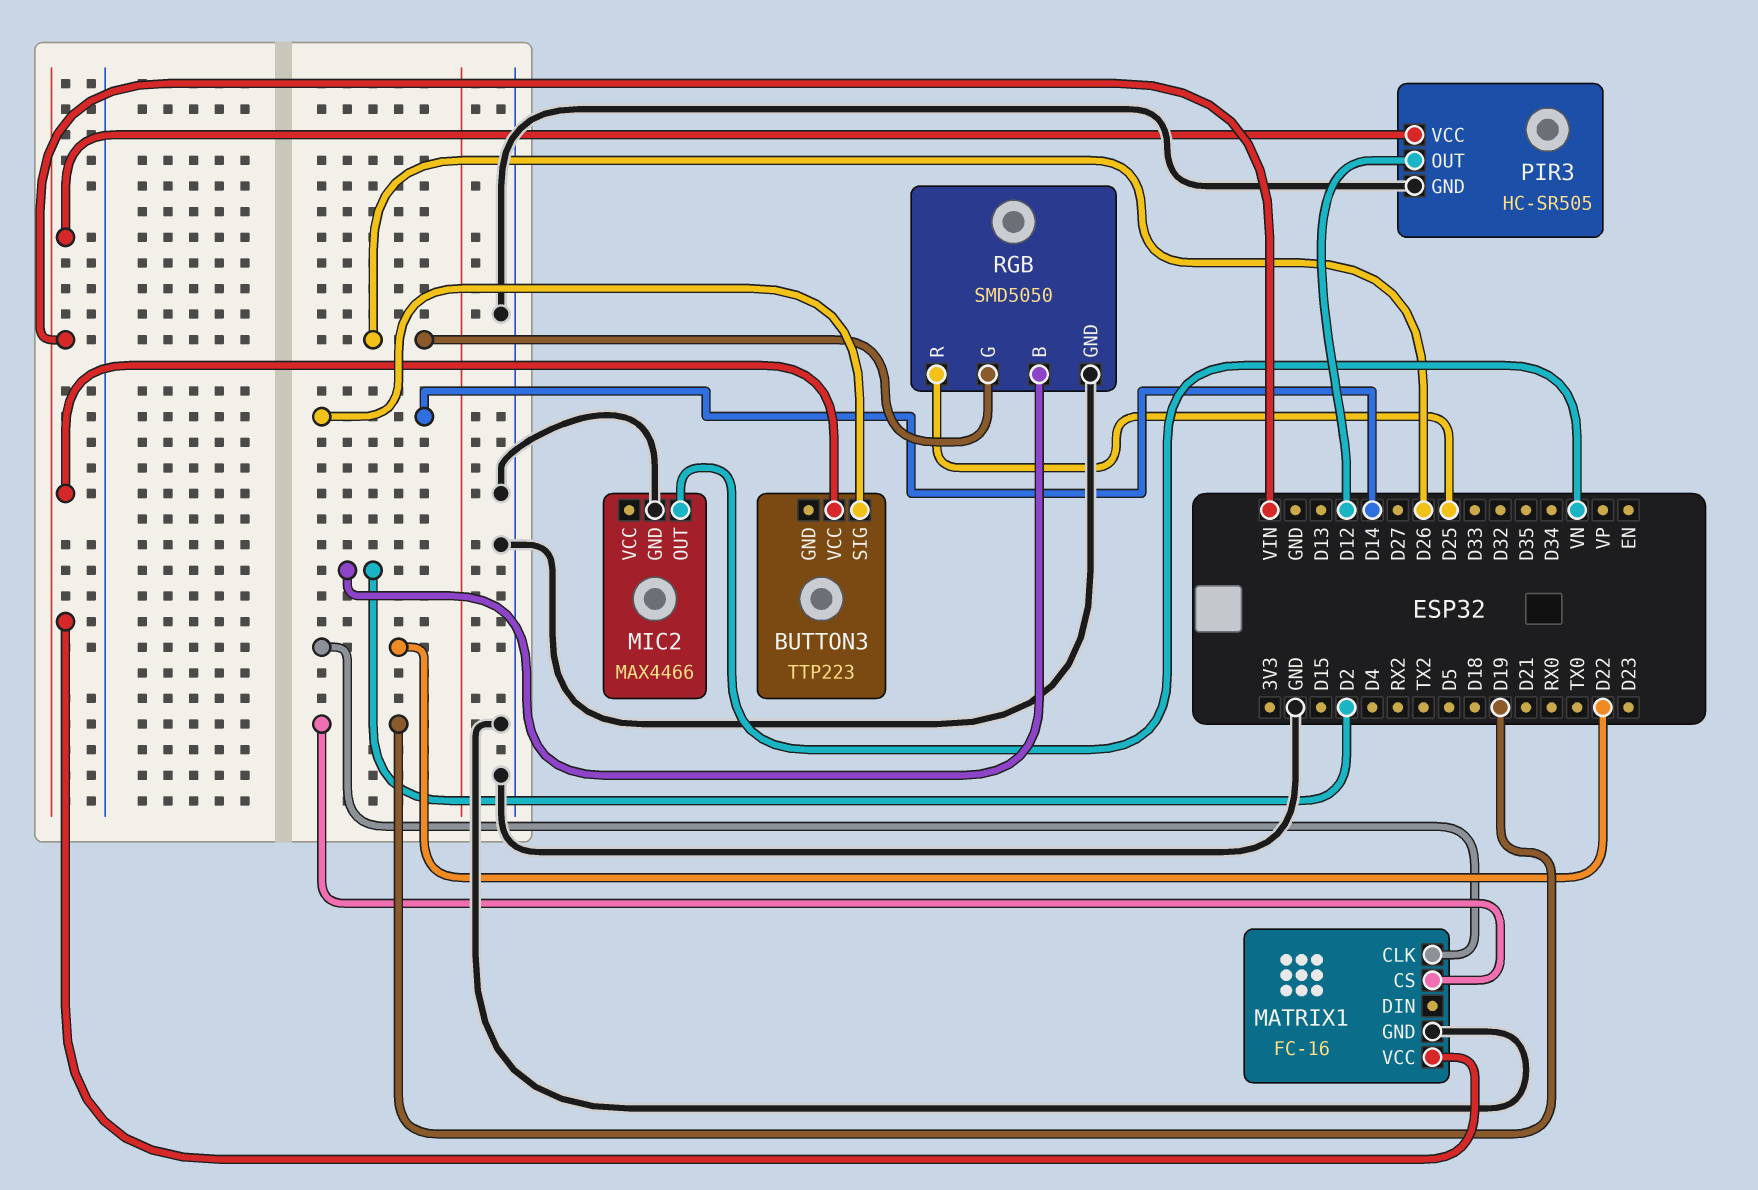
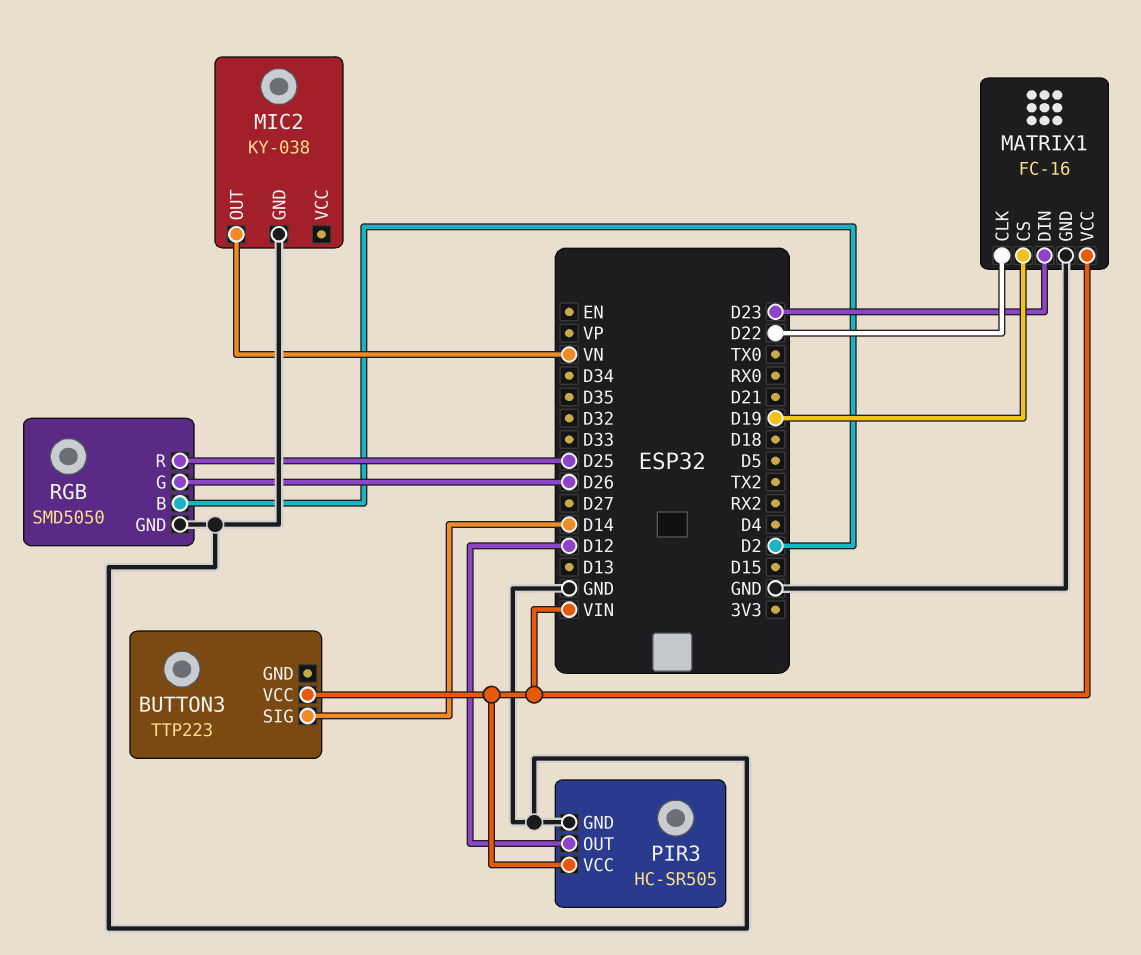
MATRIX1 pin DIN: none -> D23
MIC2: MAX4466 -> KY-038

